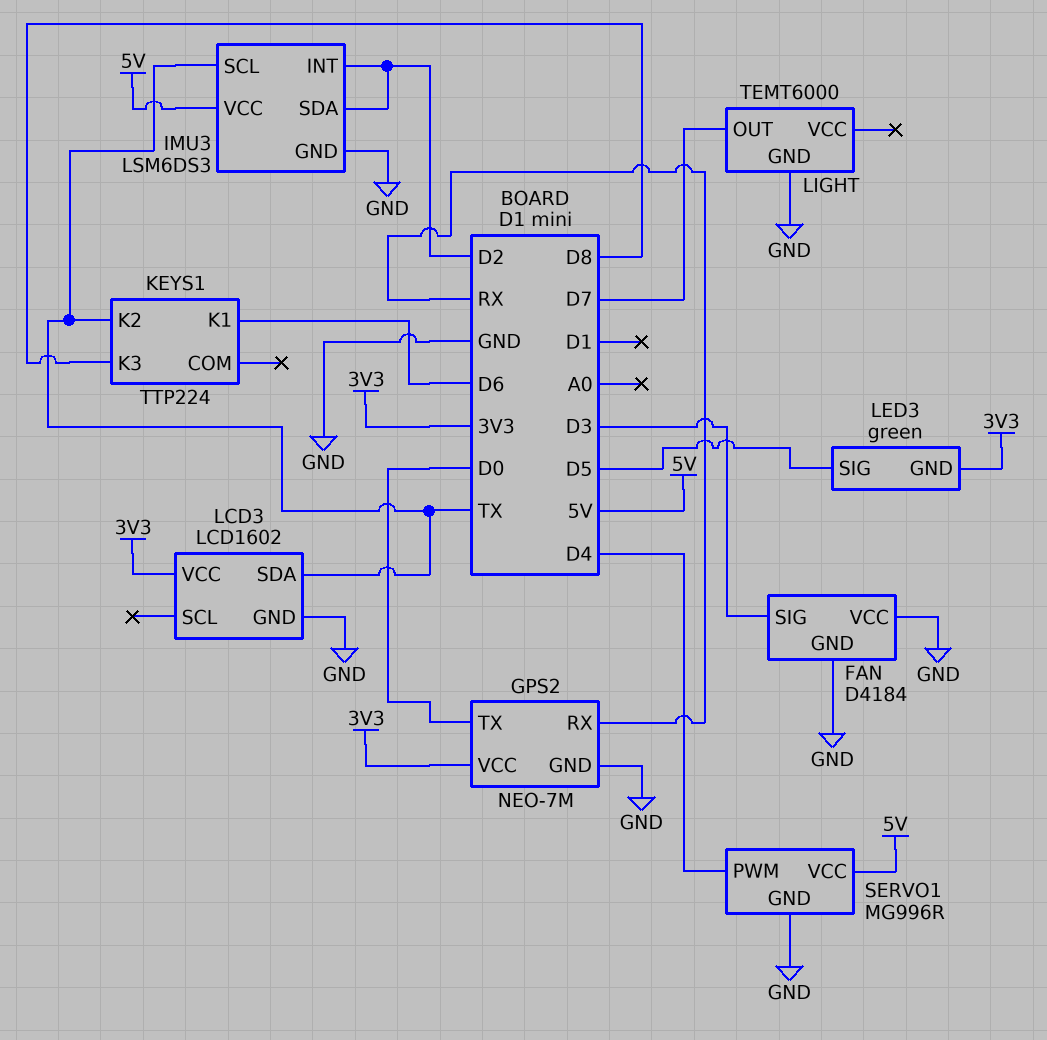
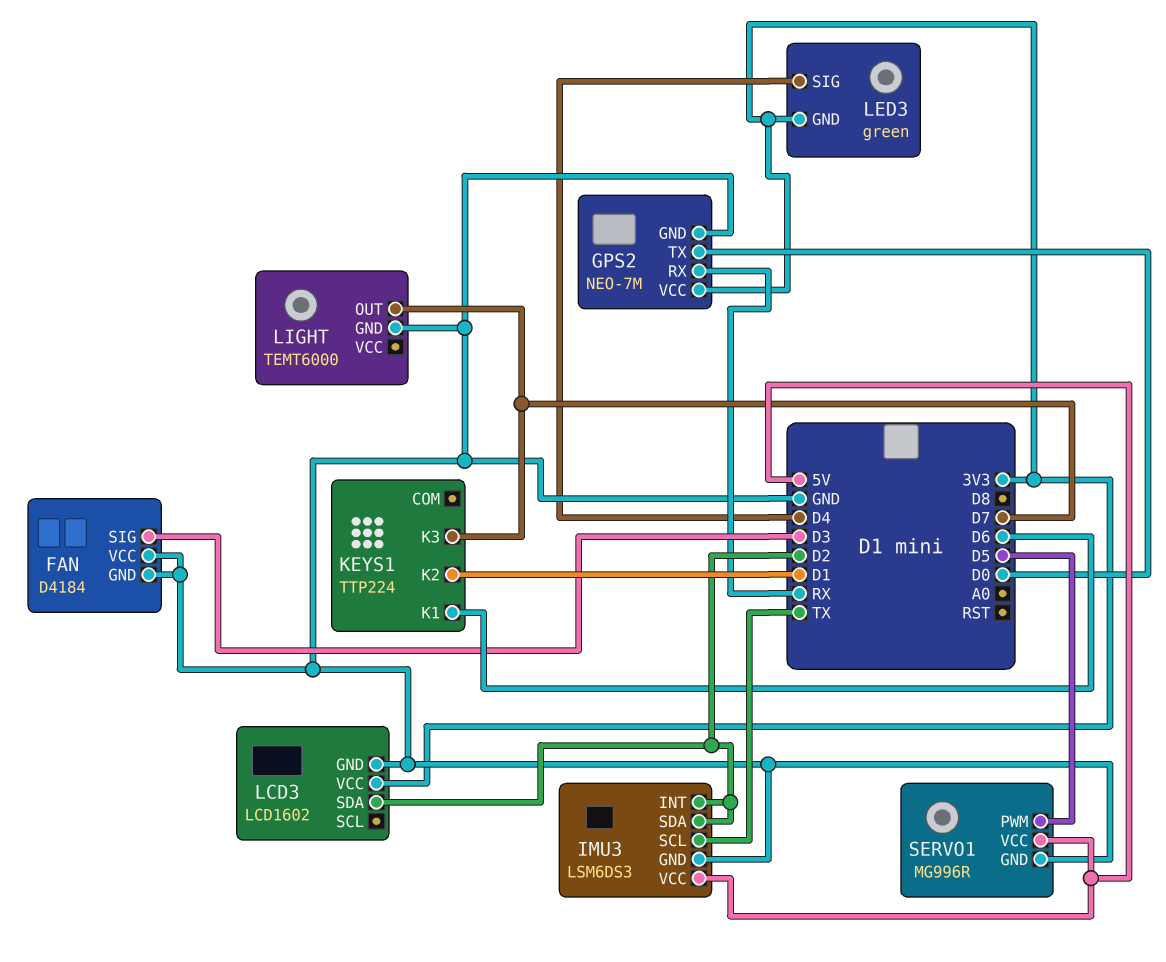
KEYS1 pin K2: TX -> D1
KEYS1 pin K3: D8 -> D7
LCD3 pin SDA: TX -> D2
LED3 pin SIG: D5 -> D4
SERVO1 pin PWM: D4 -> D5

